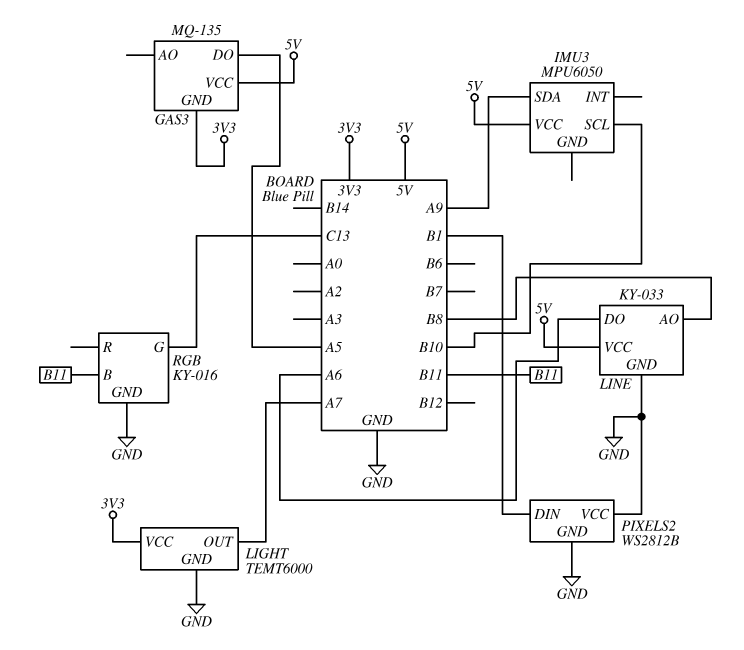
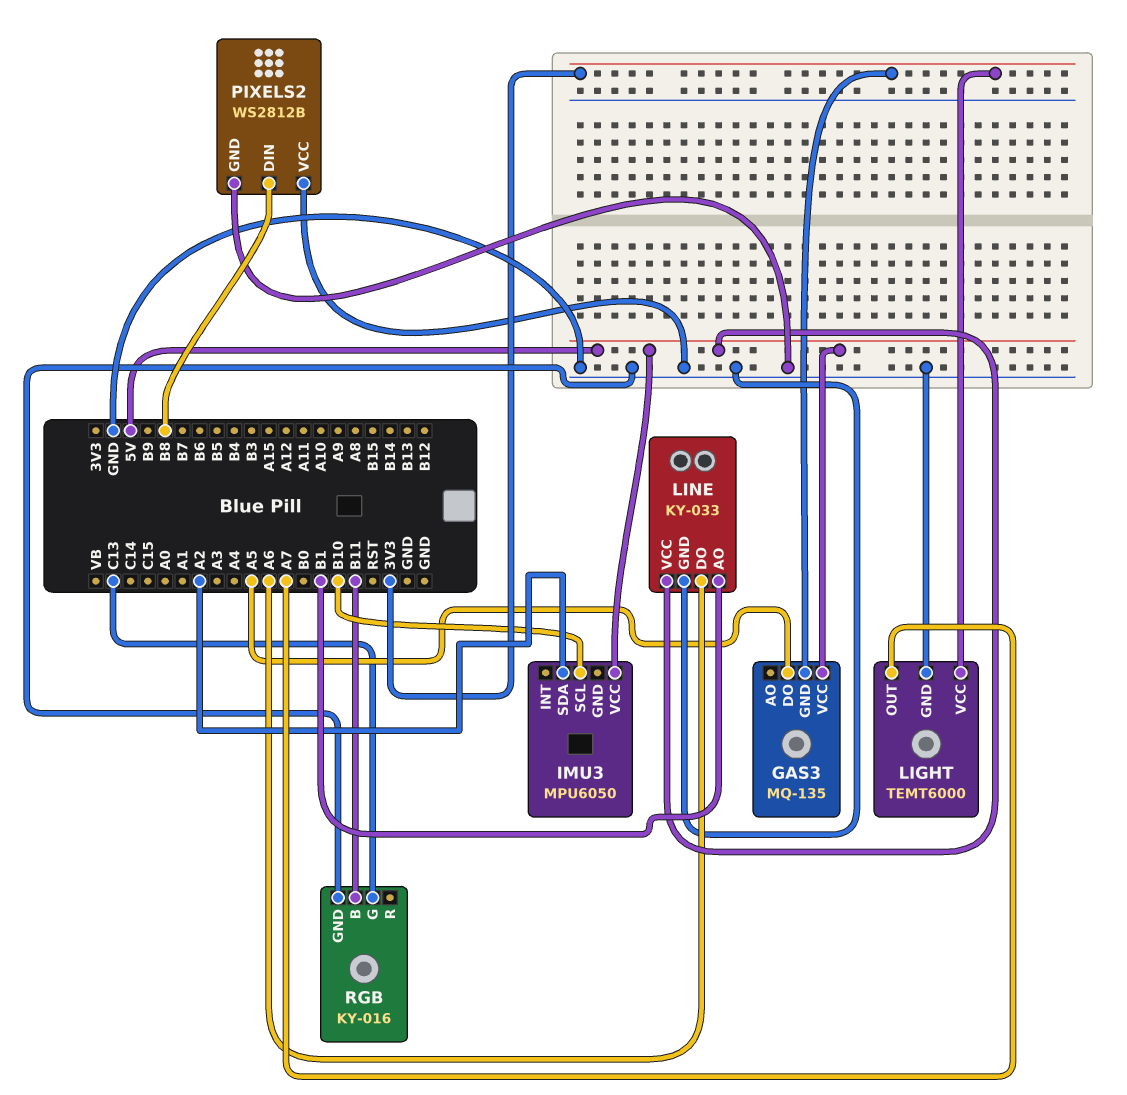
IMU3 pin SDA: A9 -> A2
LINE pin AO: B8 -> B1
PIXELS2 pin DIN: B1 -> B8

